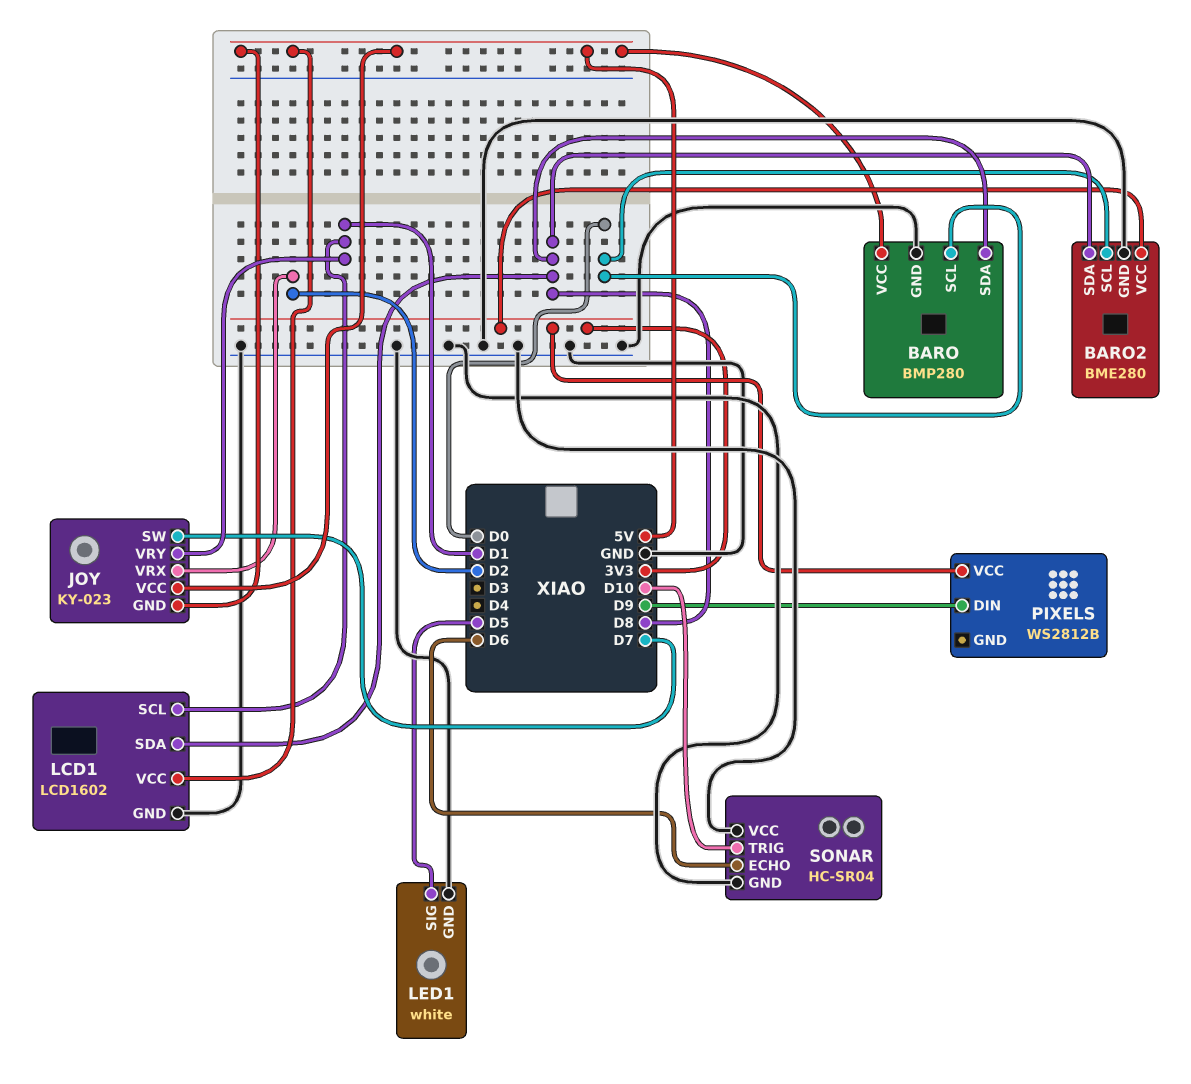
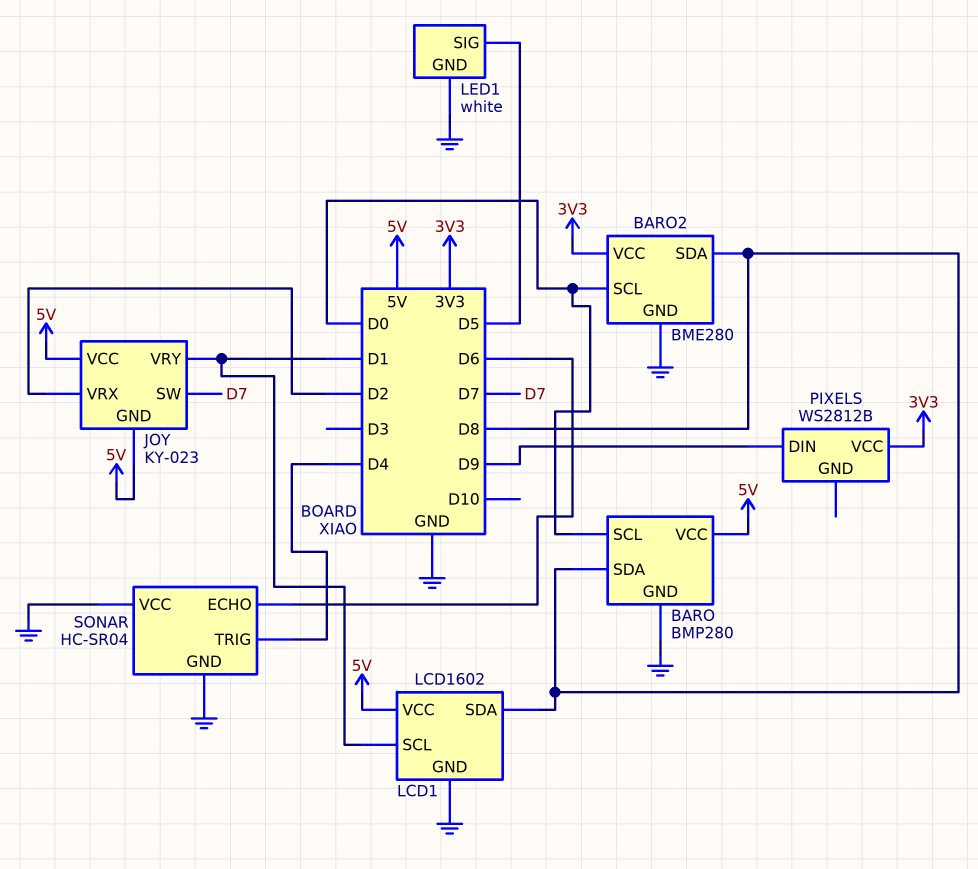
SONAR pin TRIG: D10 -> D4

